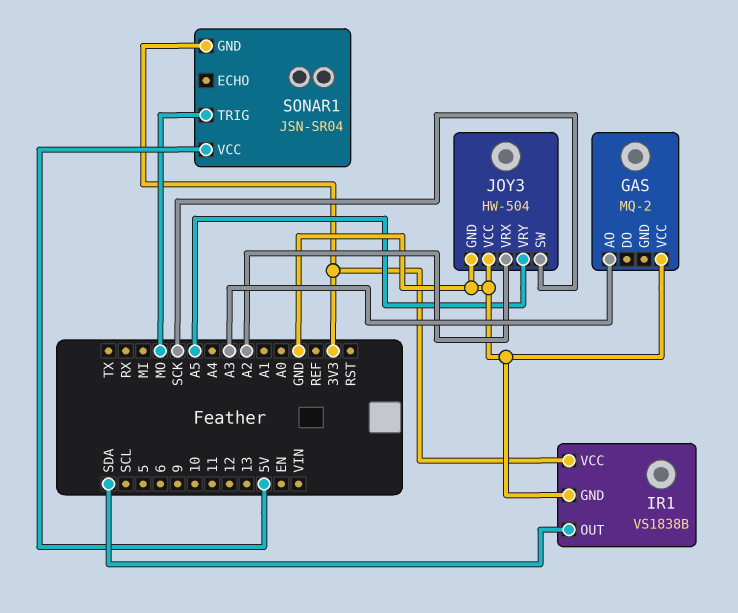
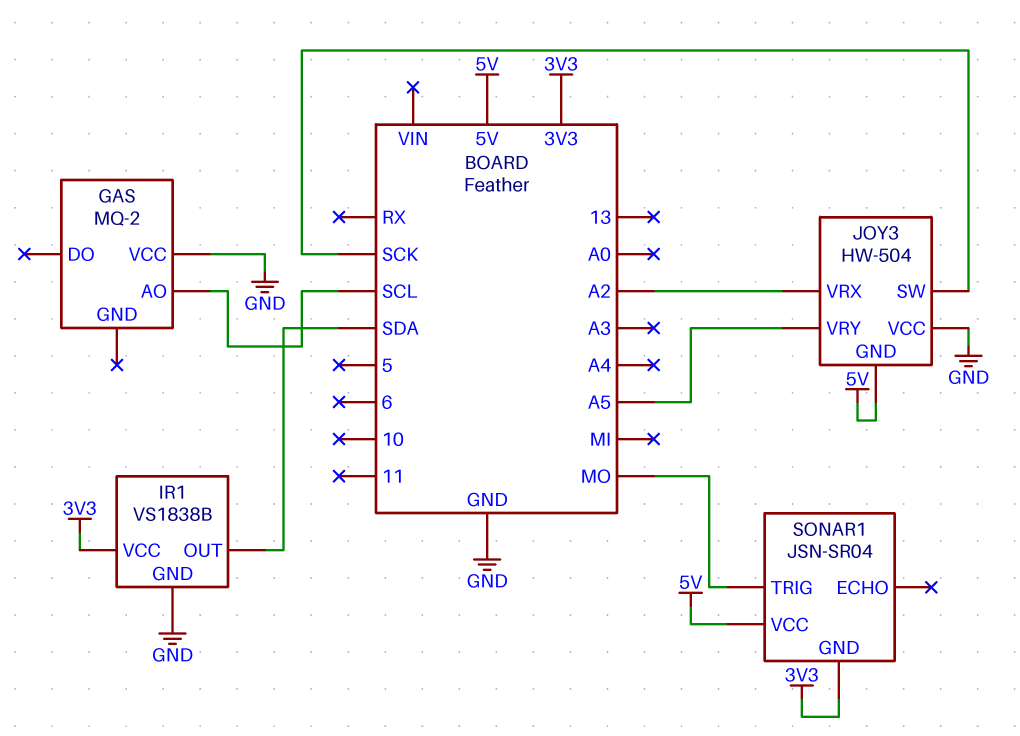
GAS pin AO: A3 -> SCL
JOY3 pin GND: GND -> 5V

